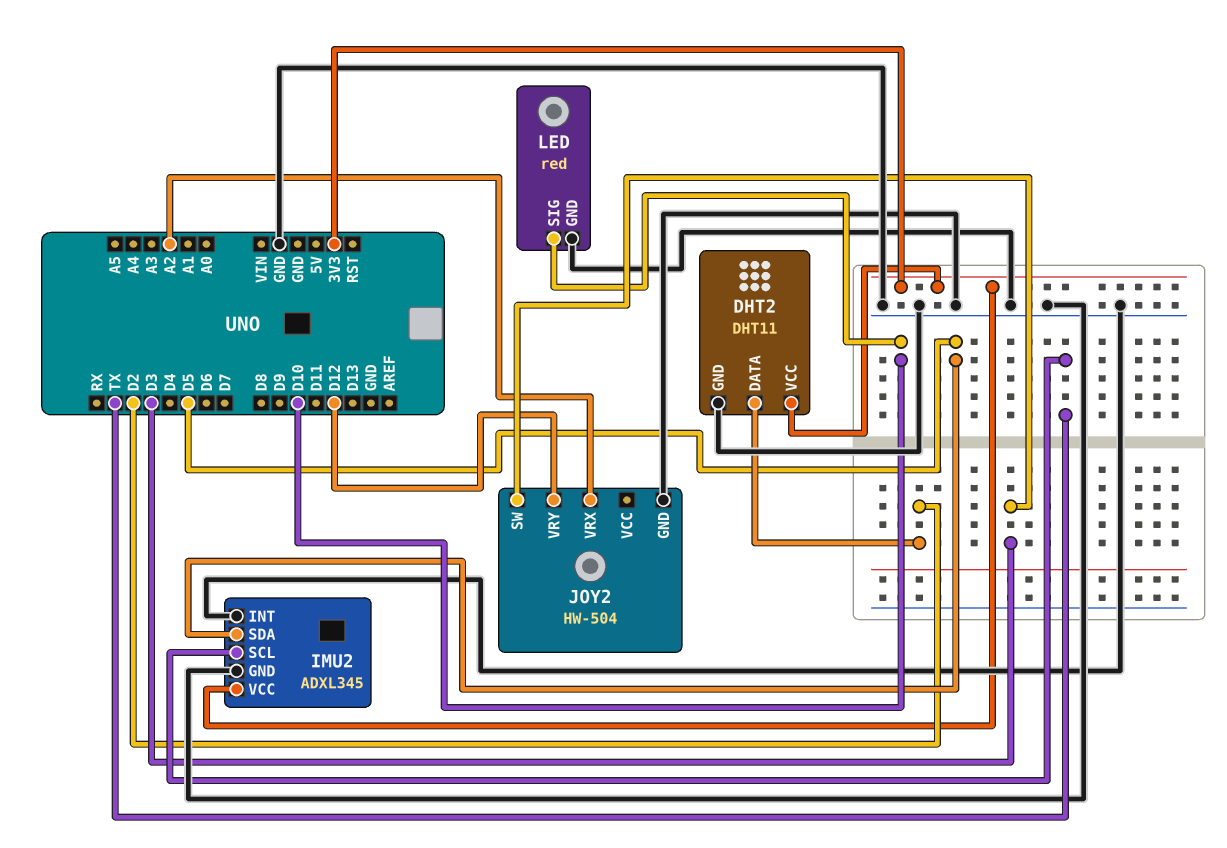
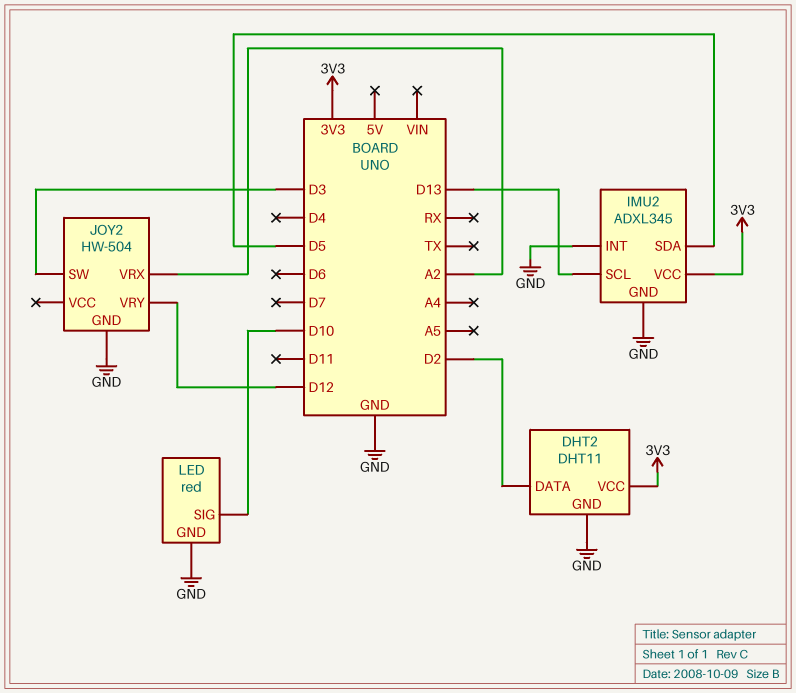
IMU2 pin SCL: TX -> D13

